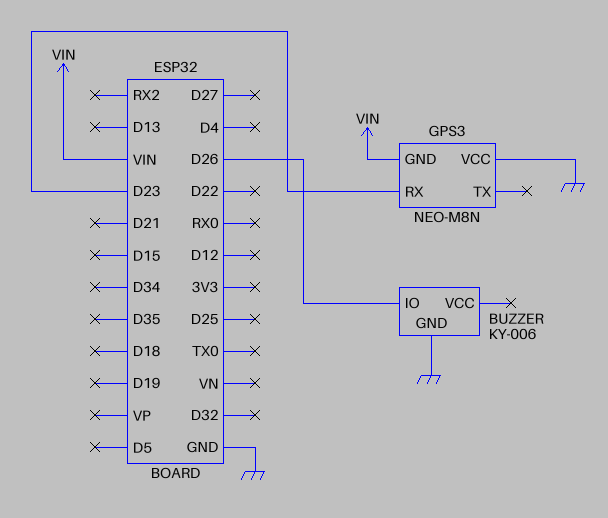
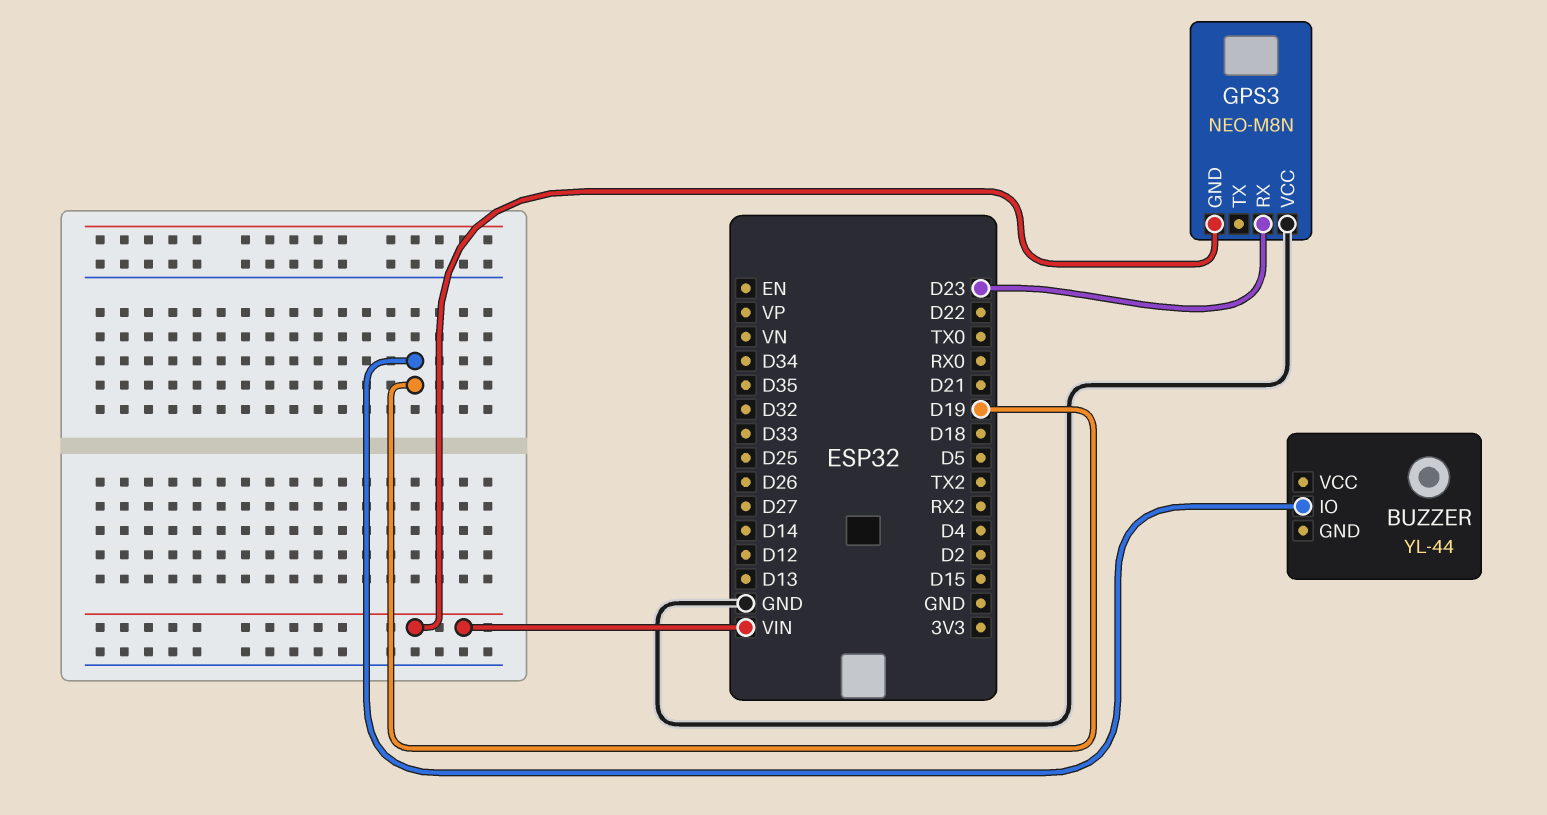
BUZZER: KY-006 -> YL-44
BUZZER pin GND: GND -> none
BUZZER pin IO: D26 -> D19

